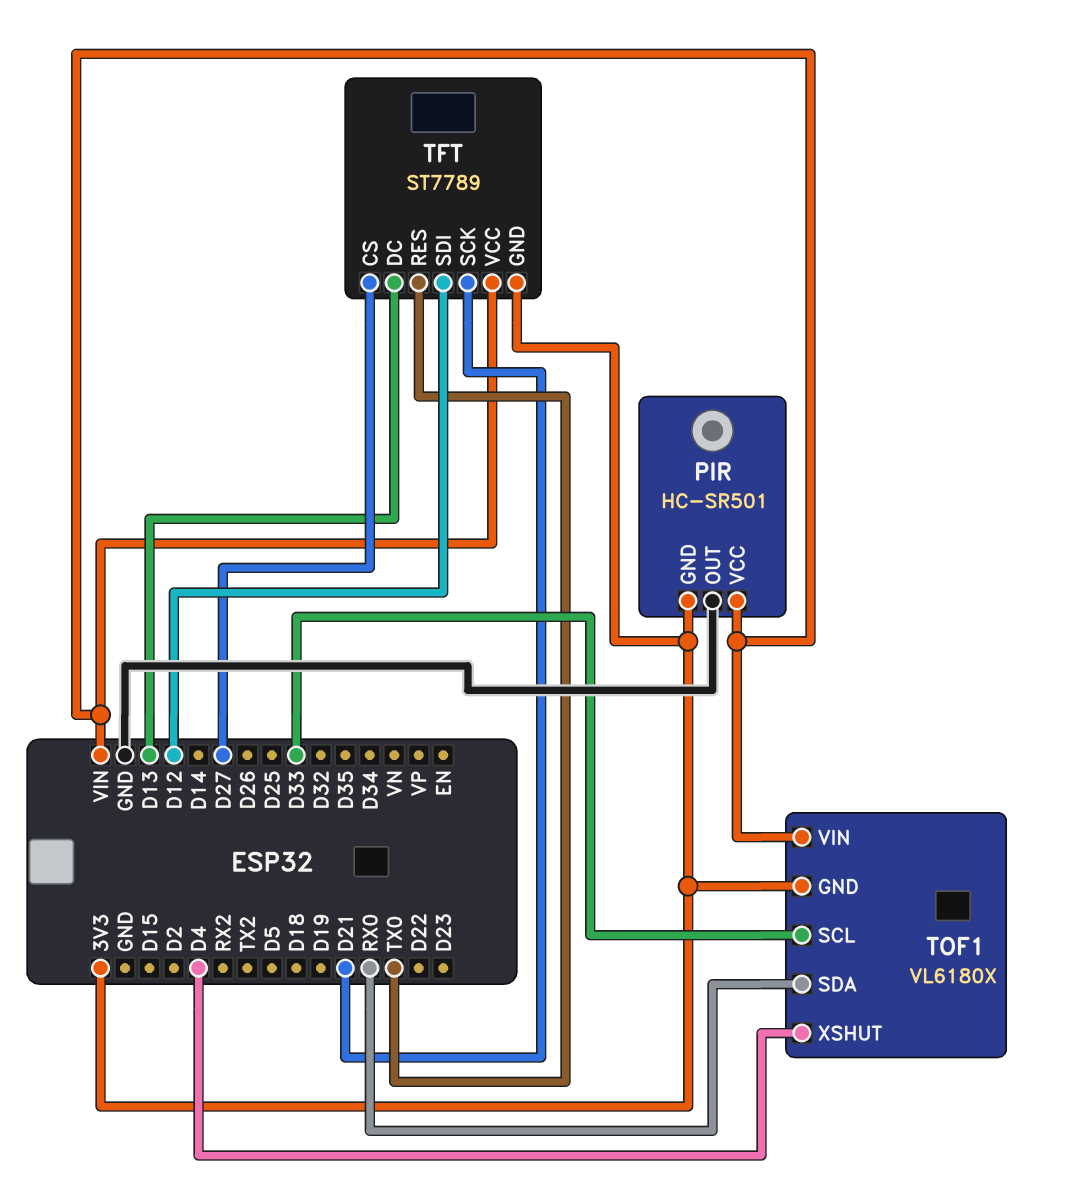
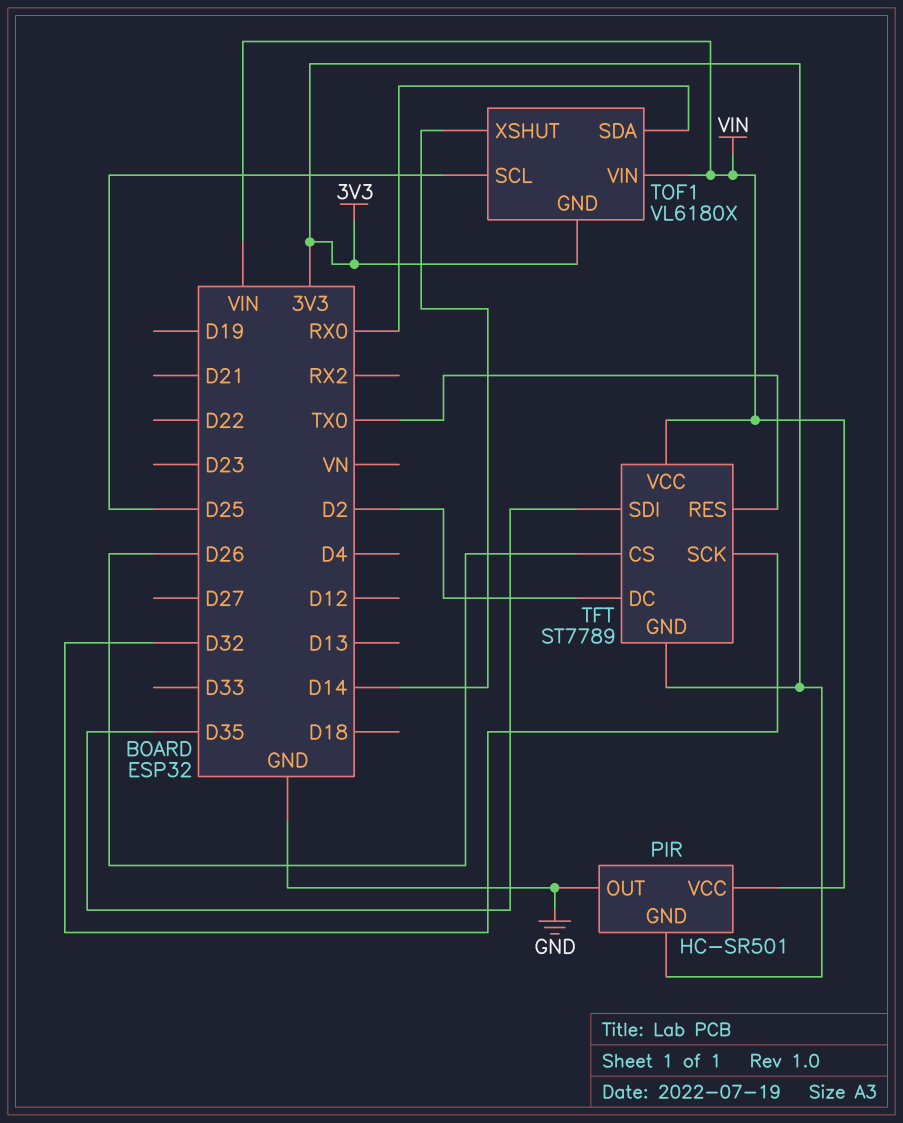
TFT pin CS: D27 -> D26
TFT pin DC: D13 -> D2
TFT pin SCK: D21 -> D32
TFT pin SDI: D12 -> D35
TOF1 pin SCL: D33 -> D25
TOF1 pin XSHUT: D4 -> D14

